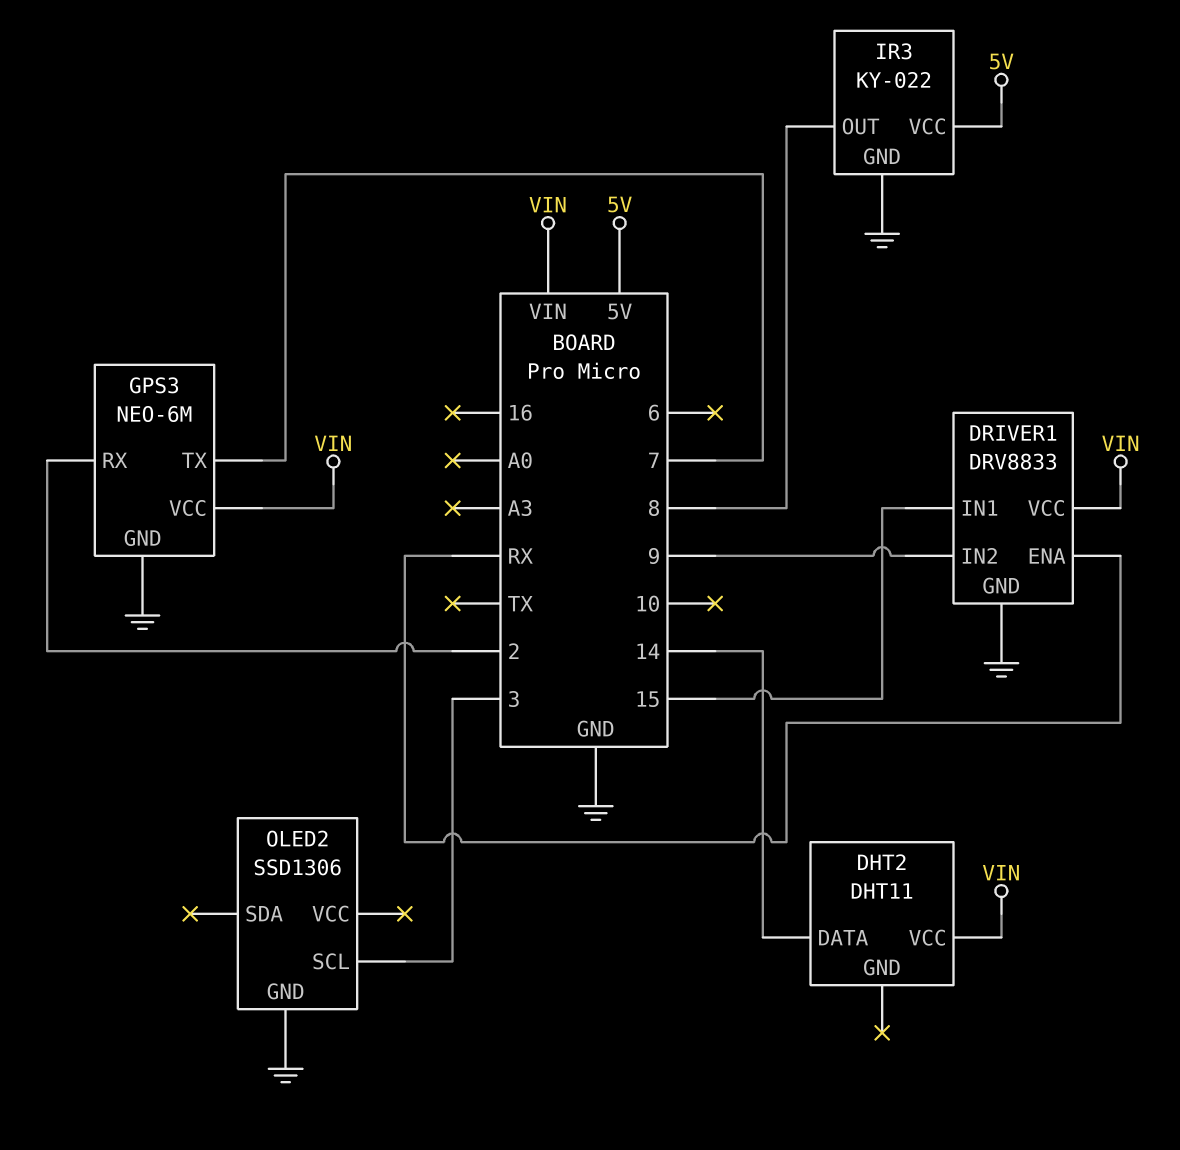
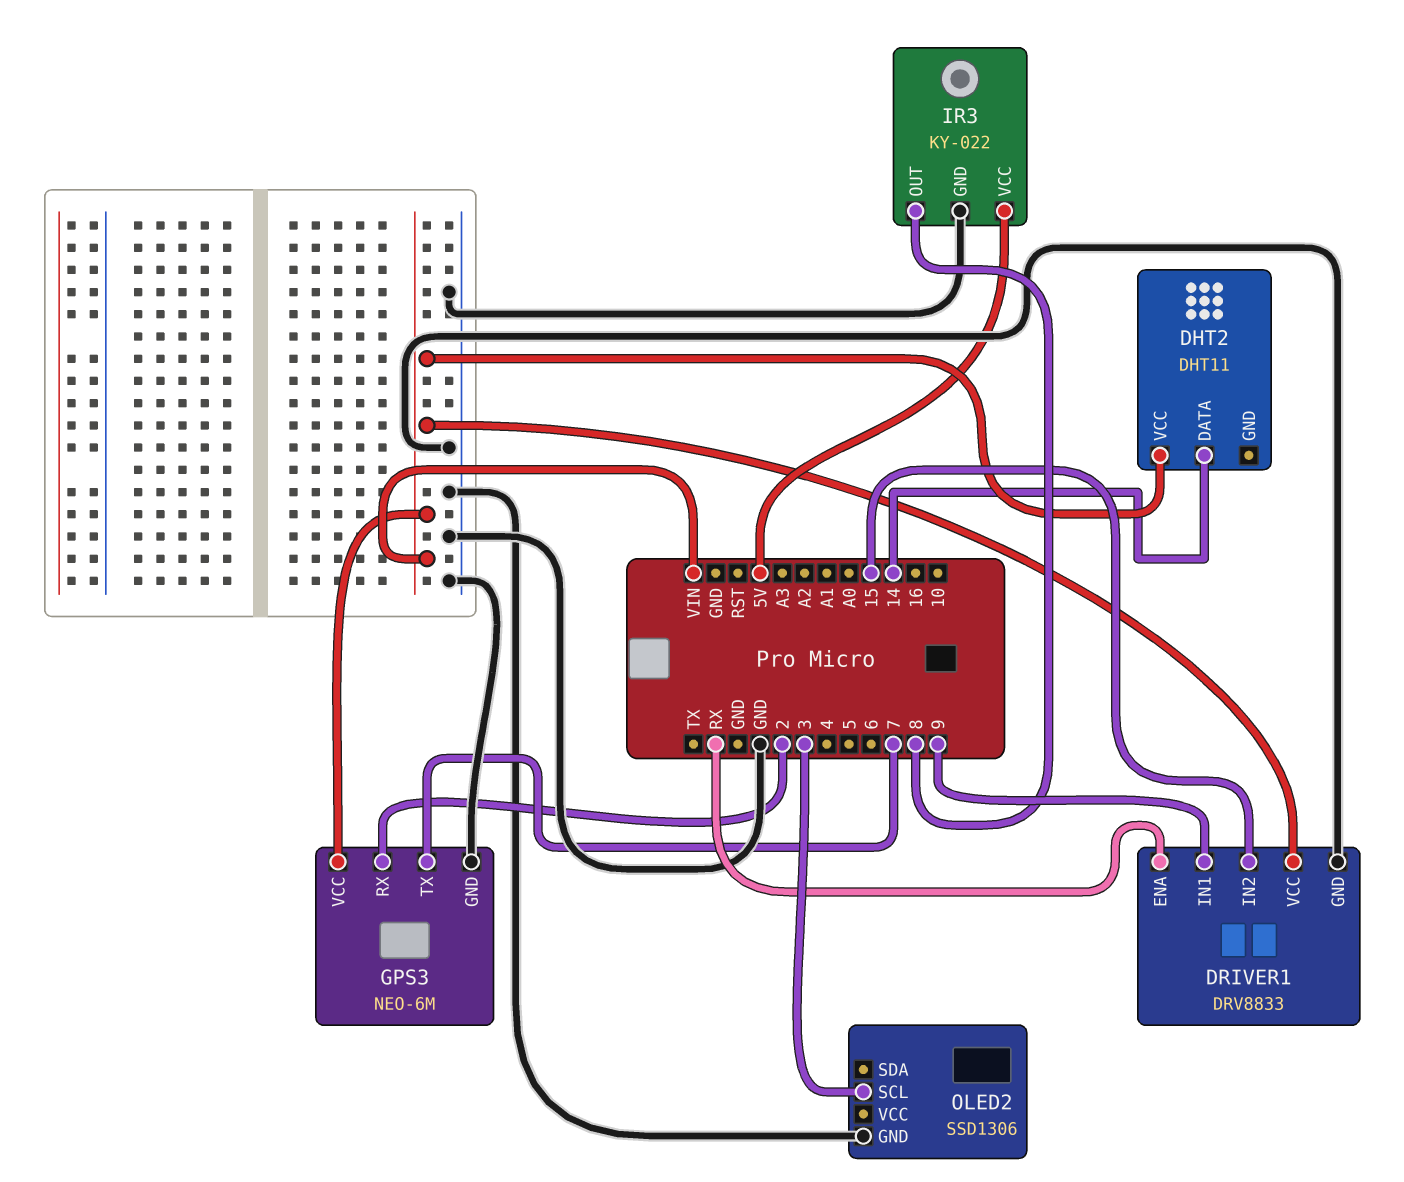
DRIVER1 pin IN1: 15 -> 9
DRIVER1 pin IN2: 9 -> 15

